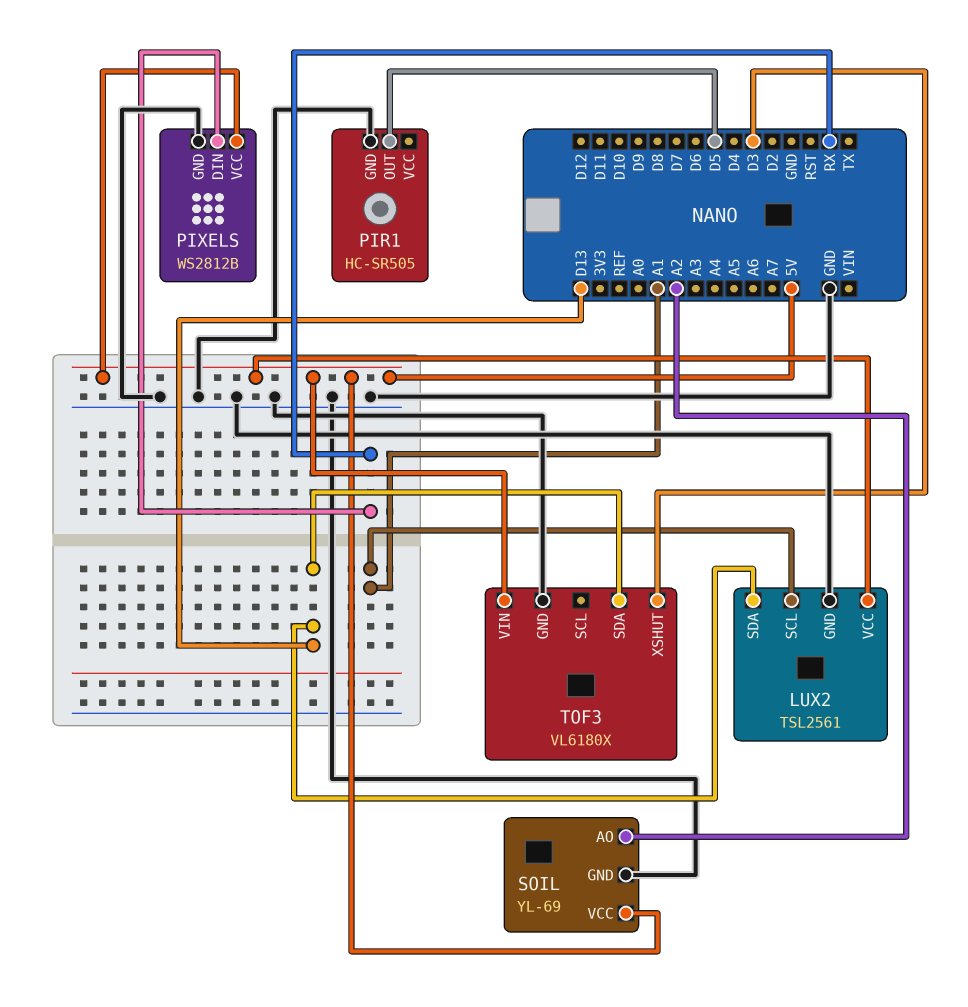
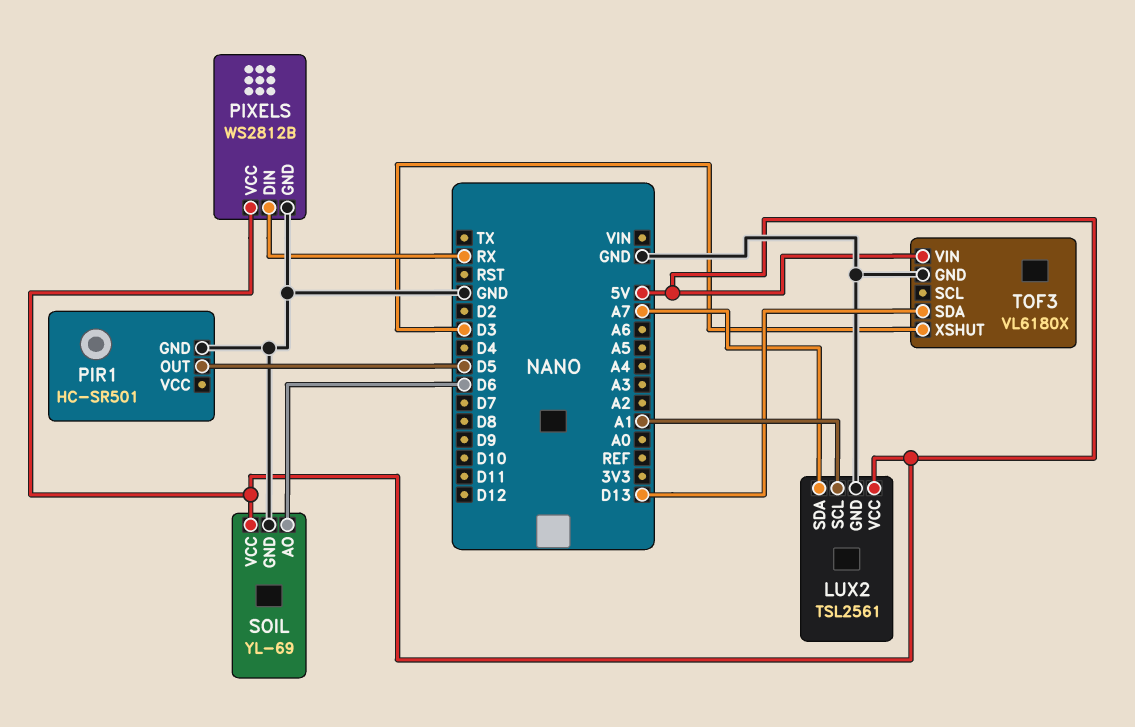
LUX2 pin SDA: D13 -> A7
PIR1: HC-SR505 -> HC-SR501
SOIL pin AO: A2 -> D6

